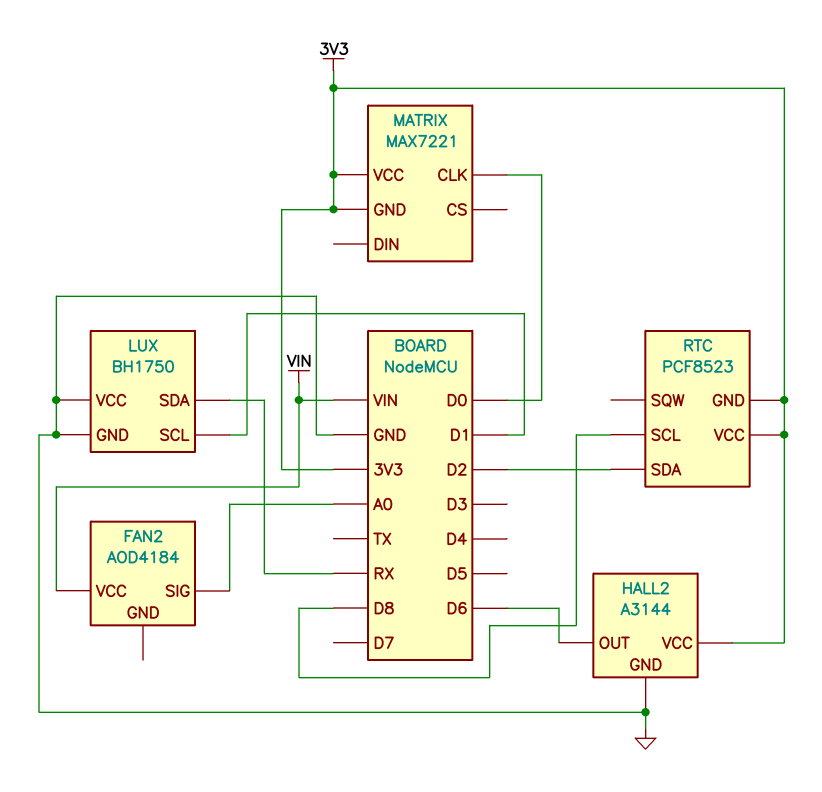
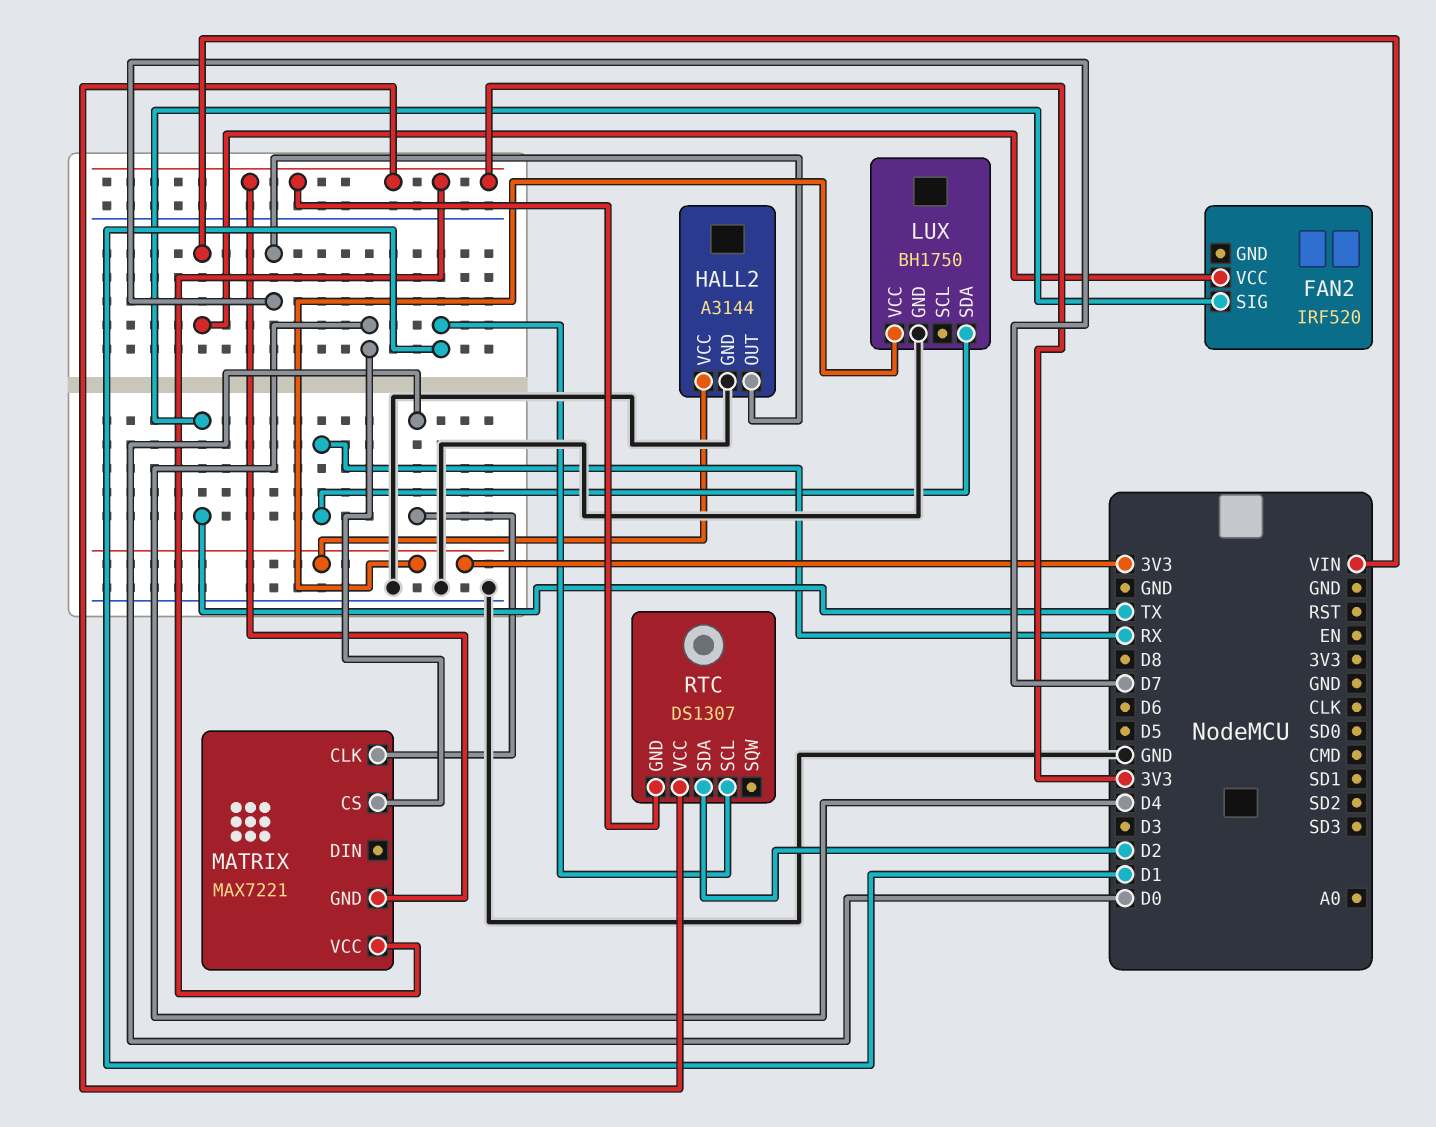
FAN2: AOD4184 -> IRF520
FAN2 pin SIG: A0 -> TX
HALL2 pin OUT: D6 -> D7
LUX pin SCL: D1 -> none
LUX pin VCC: GND -> 3V3
MATRIX pin CS: none -> D4
RTC: PCF8523 -> DS1307
RTC pin SCL: D8 -> D1

